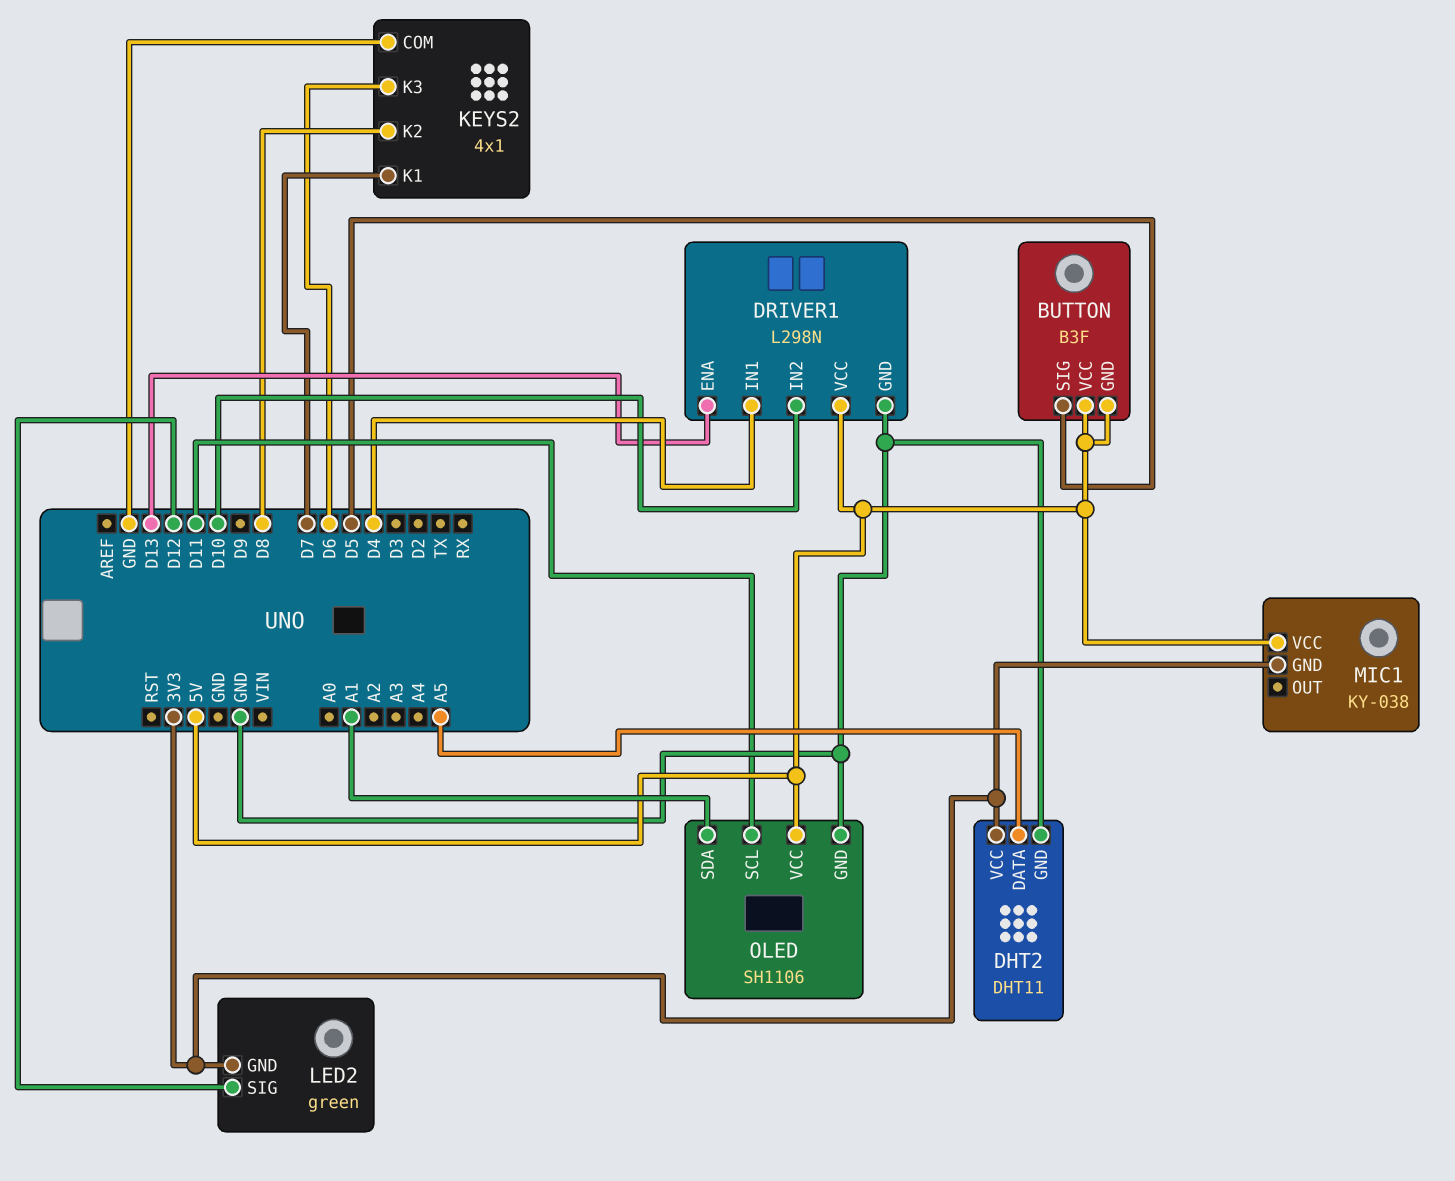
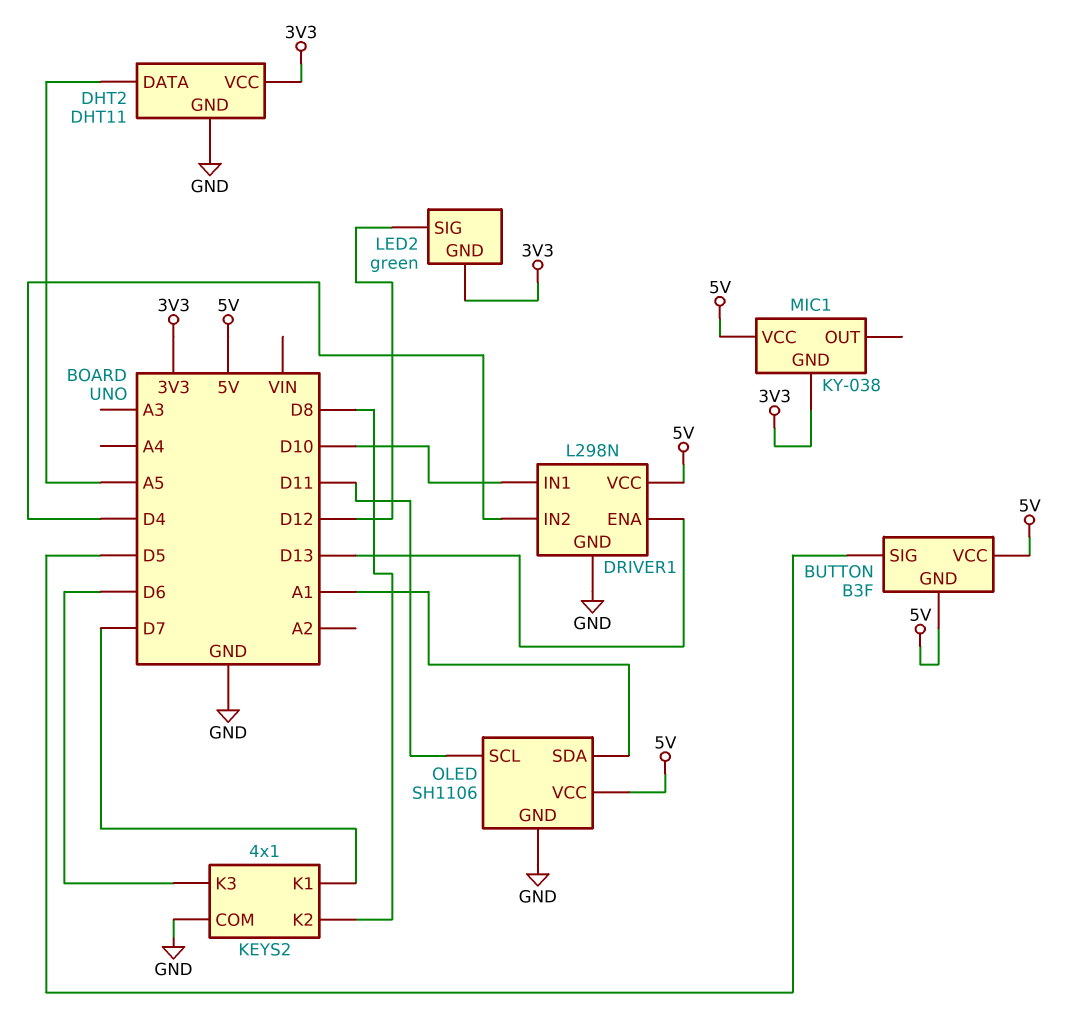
DRIVER1 pin IN1: D4 -> D10
DRIVER1 pin IN2: D10 -> D4

